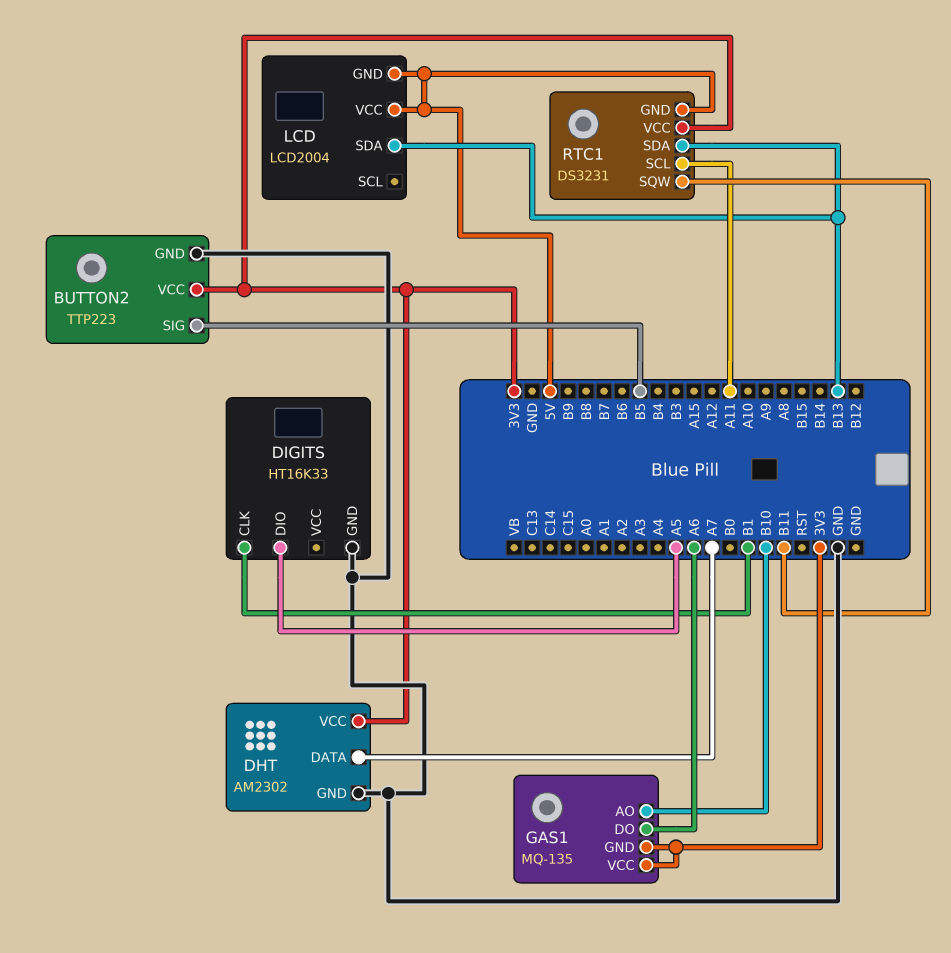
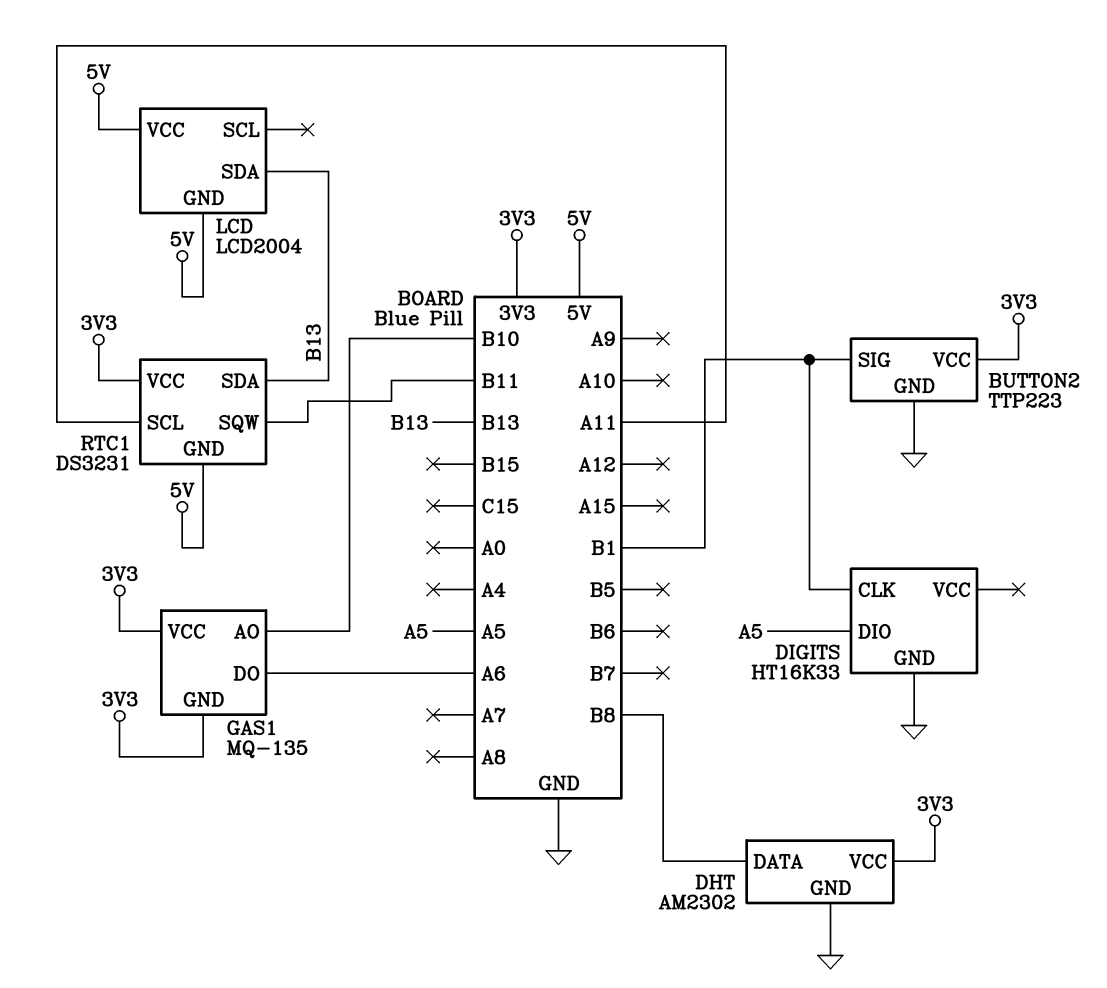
BUTTON2 pin SIG: B5 -> B1
DHT pin DATA: A7 -> B8

